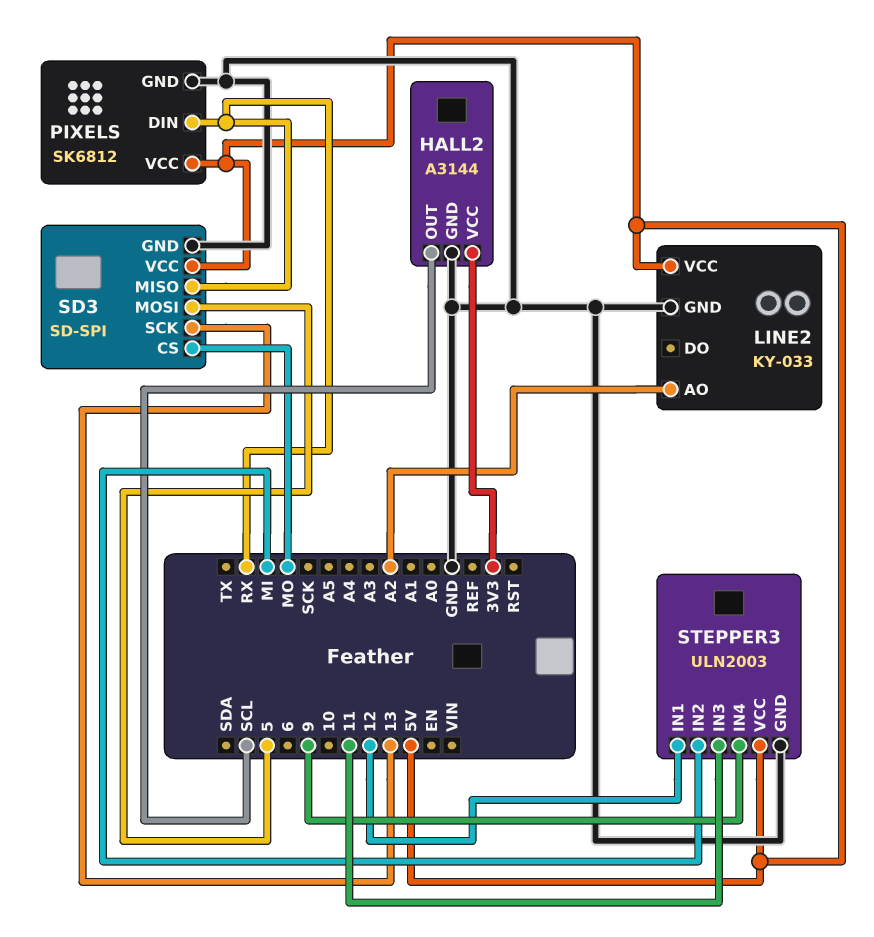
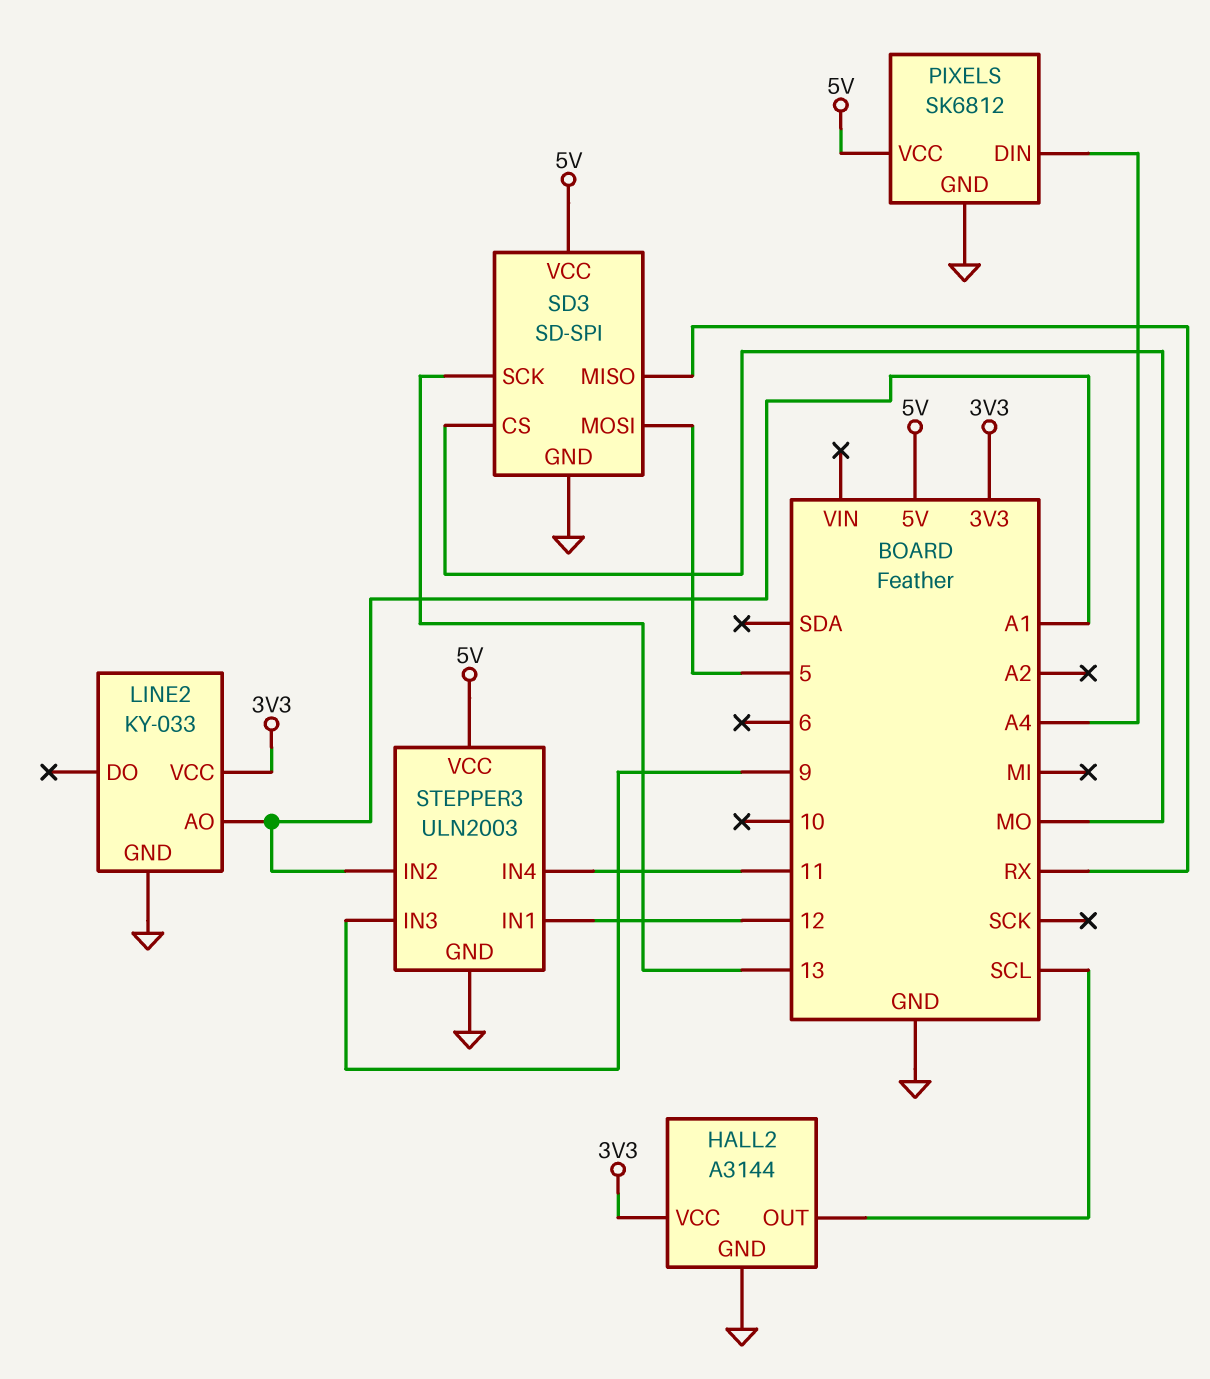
LINE2 pin AO: A2 -> A1
LINE2 pin VCC: 5V -> 3V3
PIXELS pin DIN: RX -> A4
STEPPER3 pin IN2: MI -> A1
STEPPER3 pin IN3: 11 -> 9
STEPPER3 pin IN4: 9 -> 11

